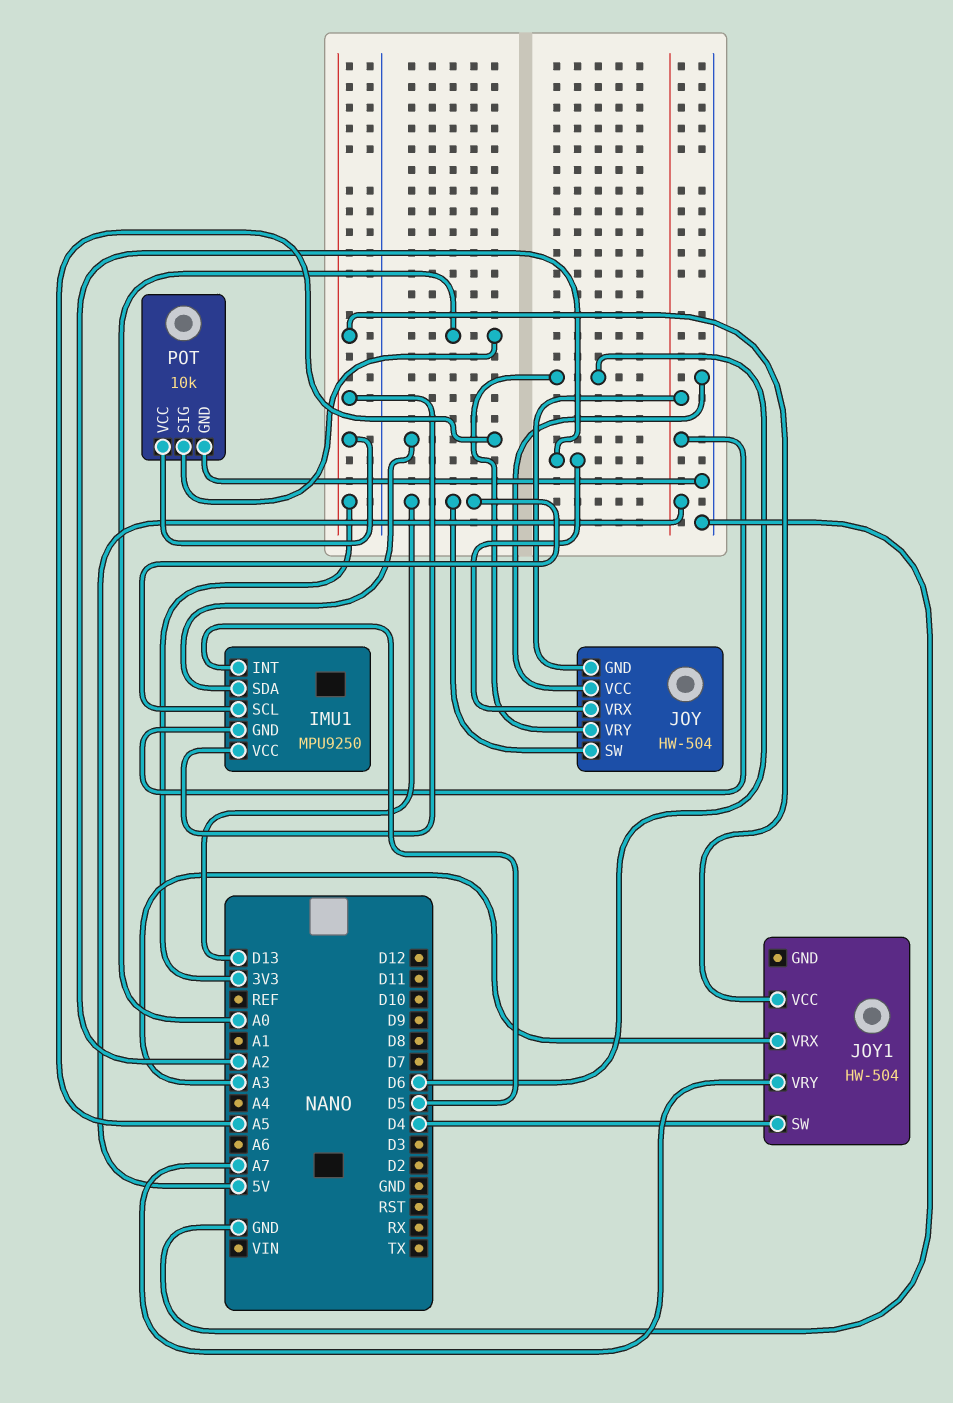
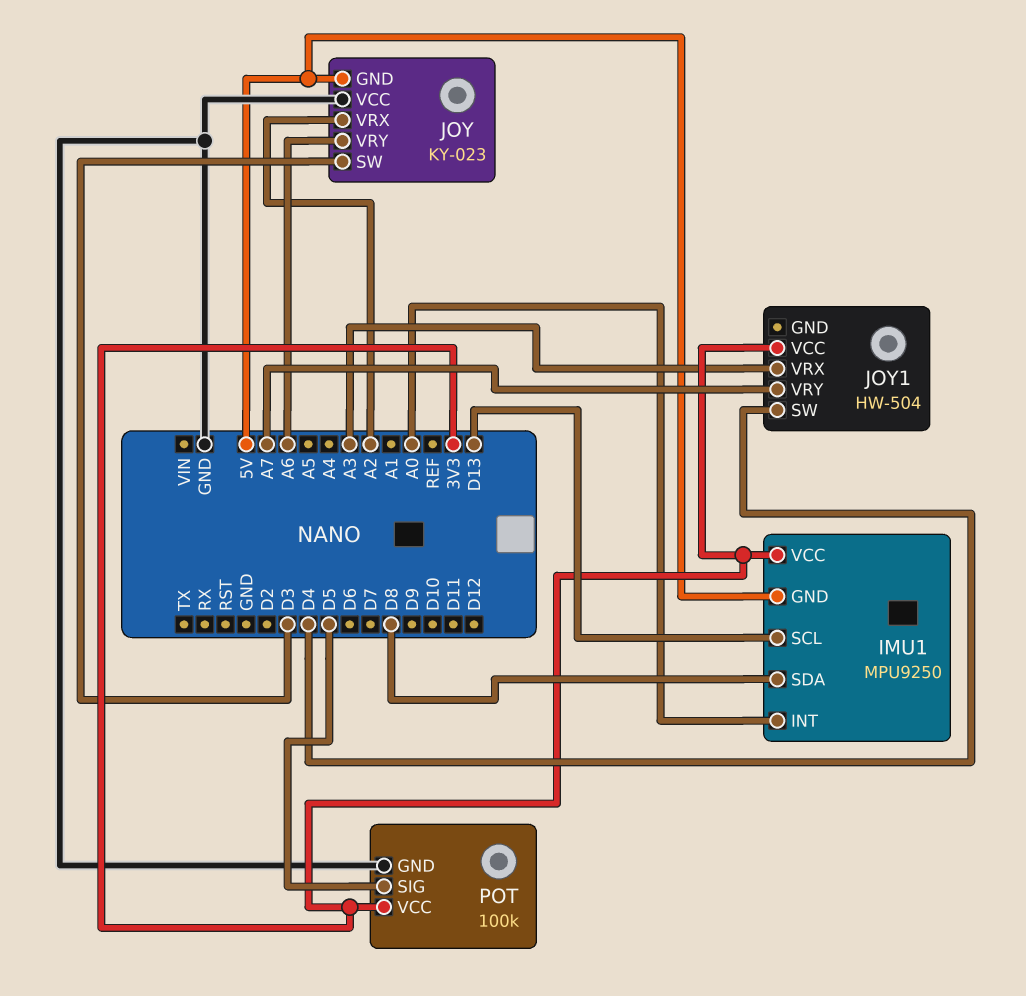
IMU1 pin INT: D5 -> A0
IMU1 pin SDA: A5 -> D8
JOY: HW-504 -> KY-023
JOY pin SW: D13 -> D3
JOY pin VRY: D6 -> A6
POT: 10k -> 100k
POT pin SIG: A0 -> D5

